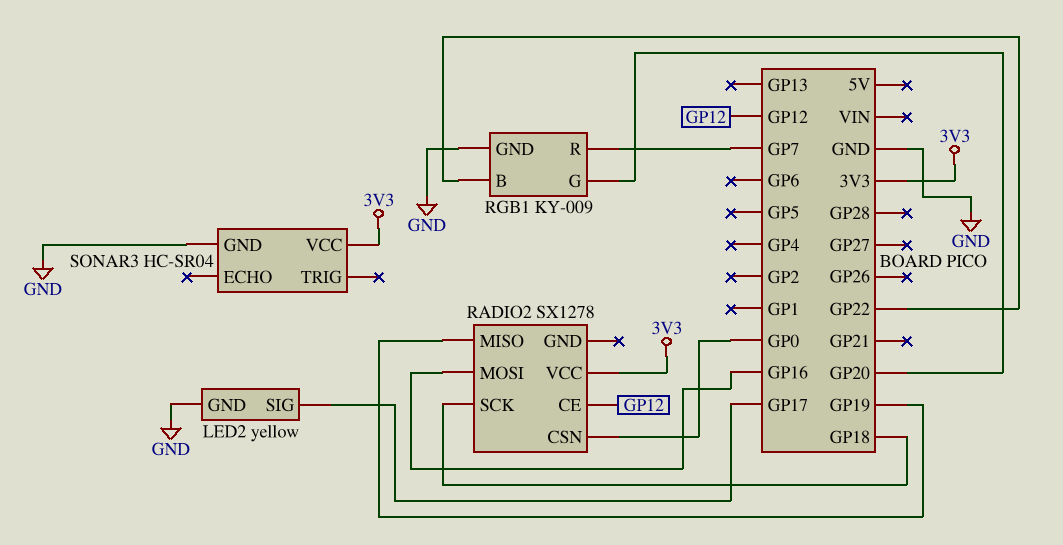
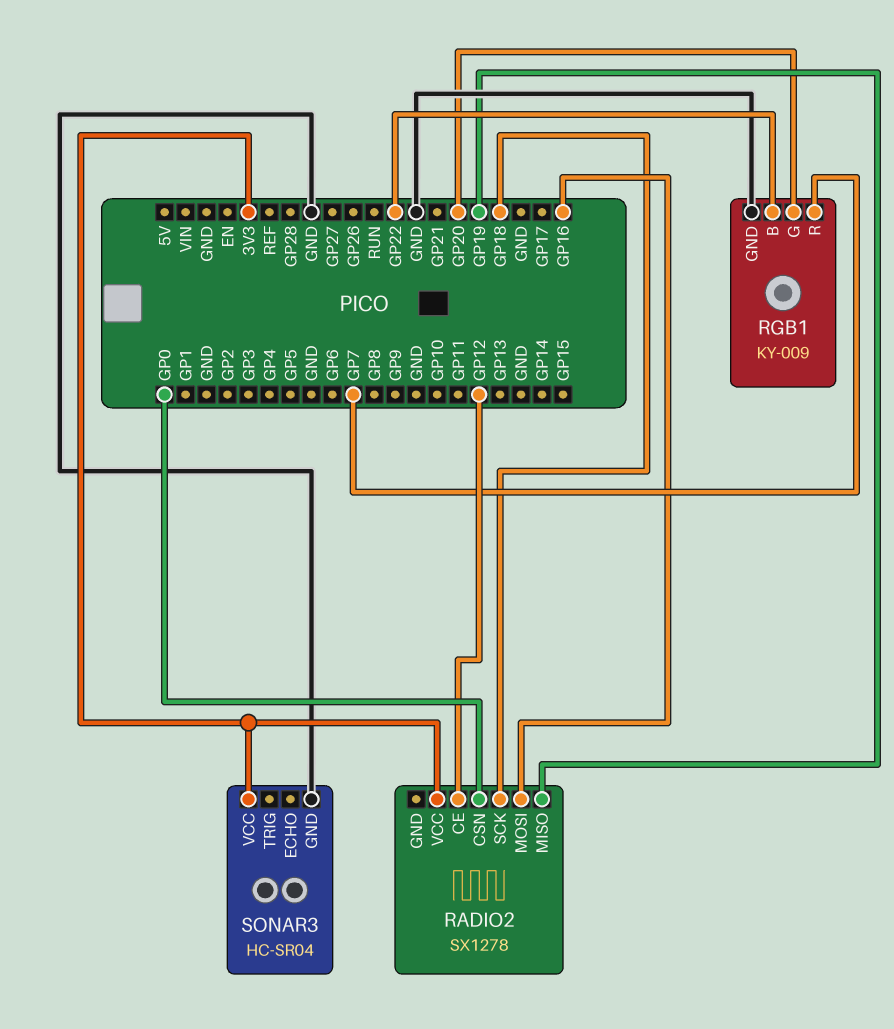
LED2: yellow -> none
LED2 pin GND: GND -> none
LED2 pin SIG: GP17 -> none

